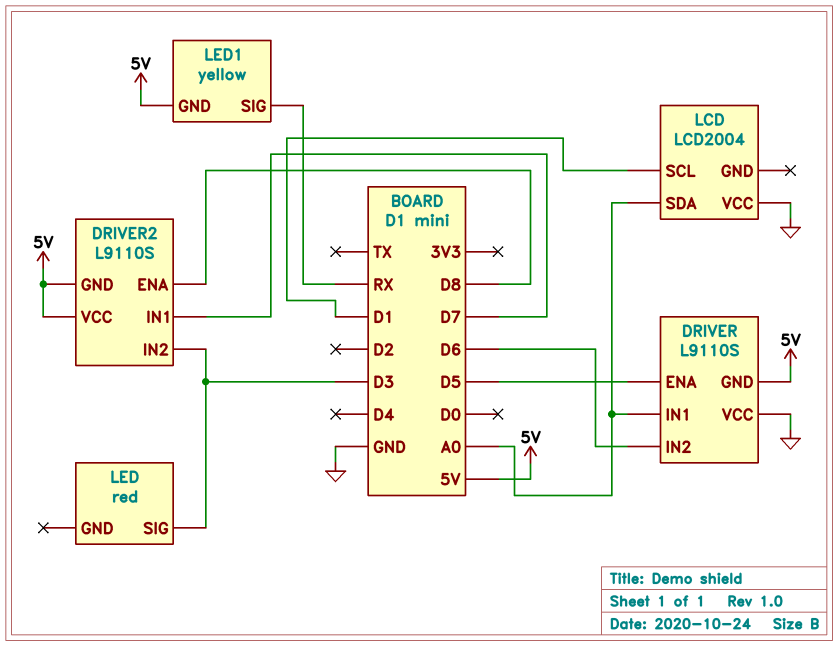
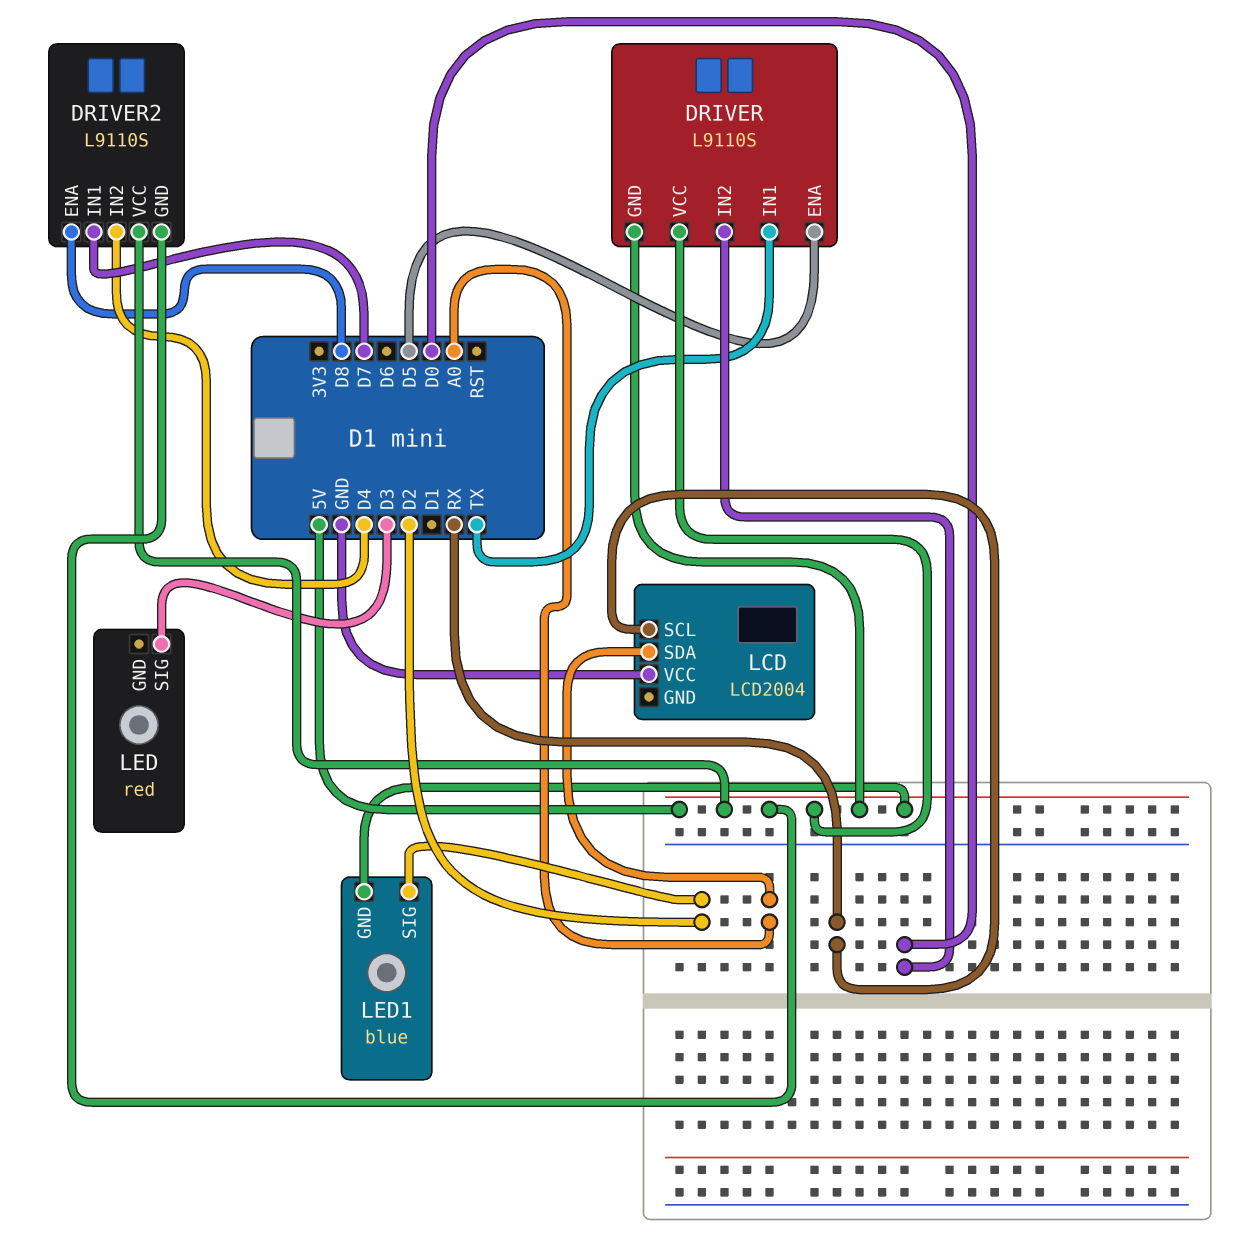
DRIVER pin IN1: A0 -> TX
DRIVER pin IN2: D6 -> D0
DRIVER pin VCC: GND -> 5V
DRIVER2 pin IN2: D3 -> D4
LCD pin SCL: D1 -> RX
LED1: yellow -> blue
LED1 pin SIG: RX -> D2

